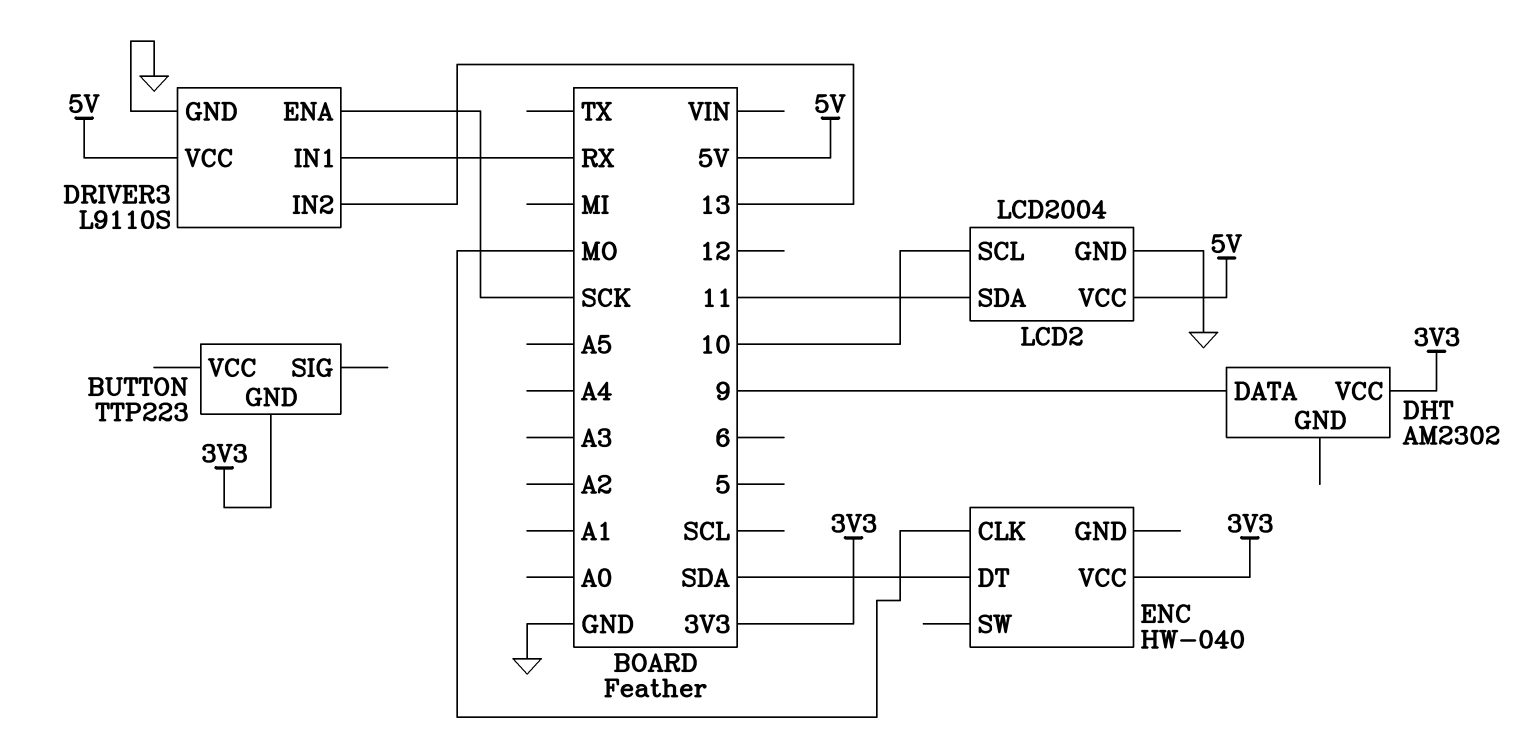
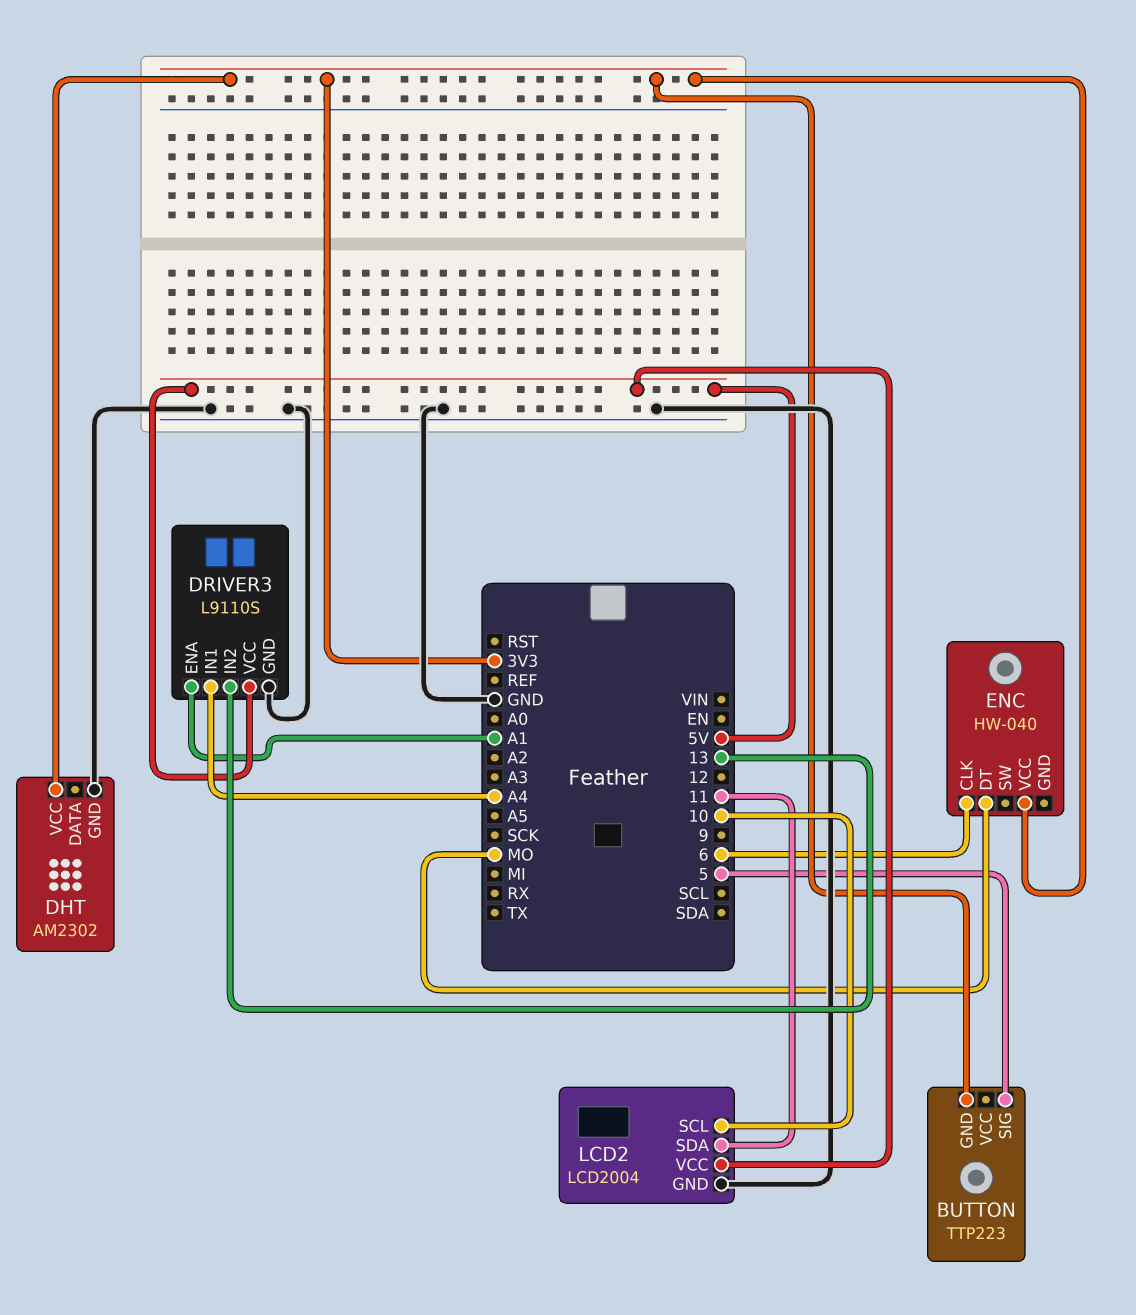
BUTTON pin SIG: none -> 5
DHT pin DATA: 9 -> none
DHT pin GND: none -> GND
DRIVER3 pin ENA: SCK -> A1
DRIVER3 pin IN1: RX -> A4
ENC pin CLK: MO -> 6
ENC pin DT: SDA -> MO

